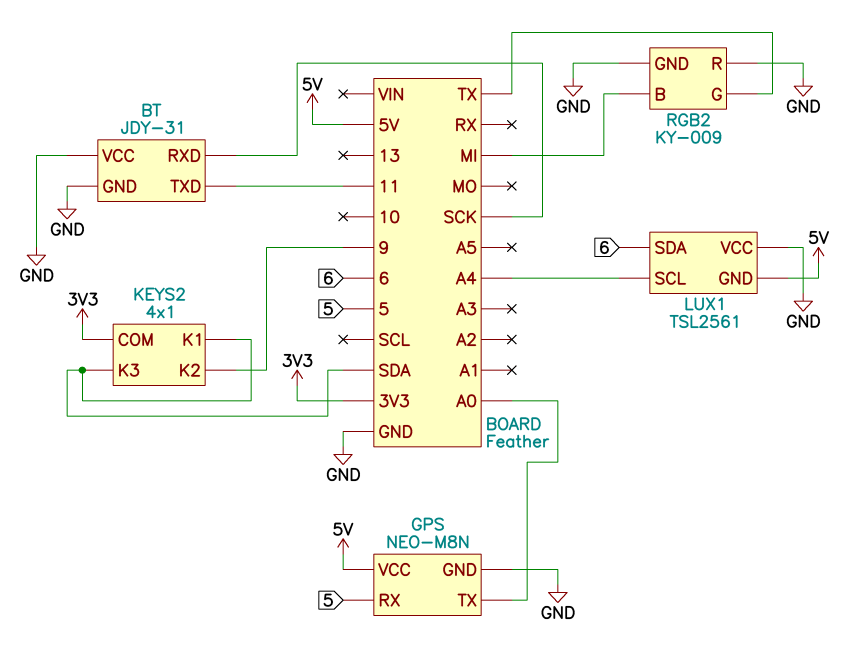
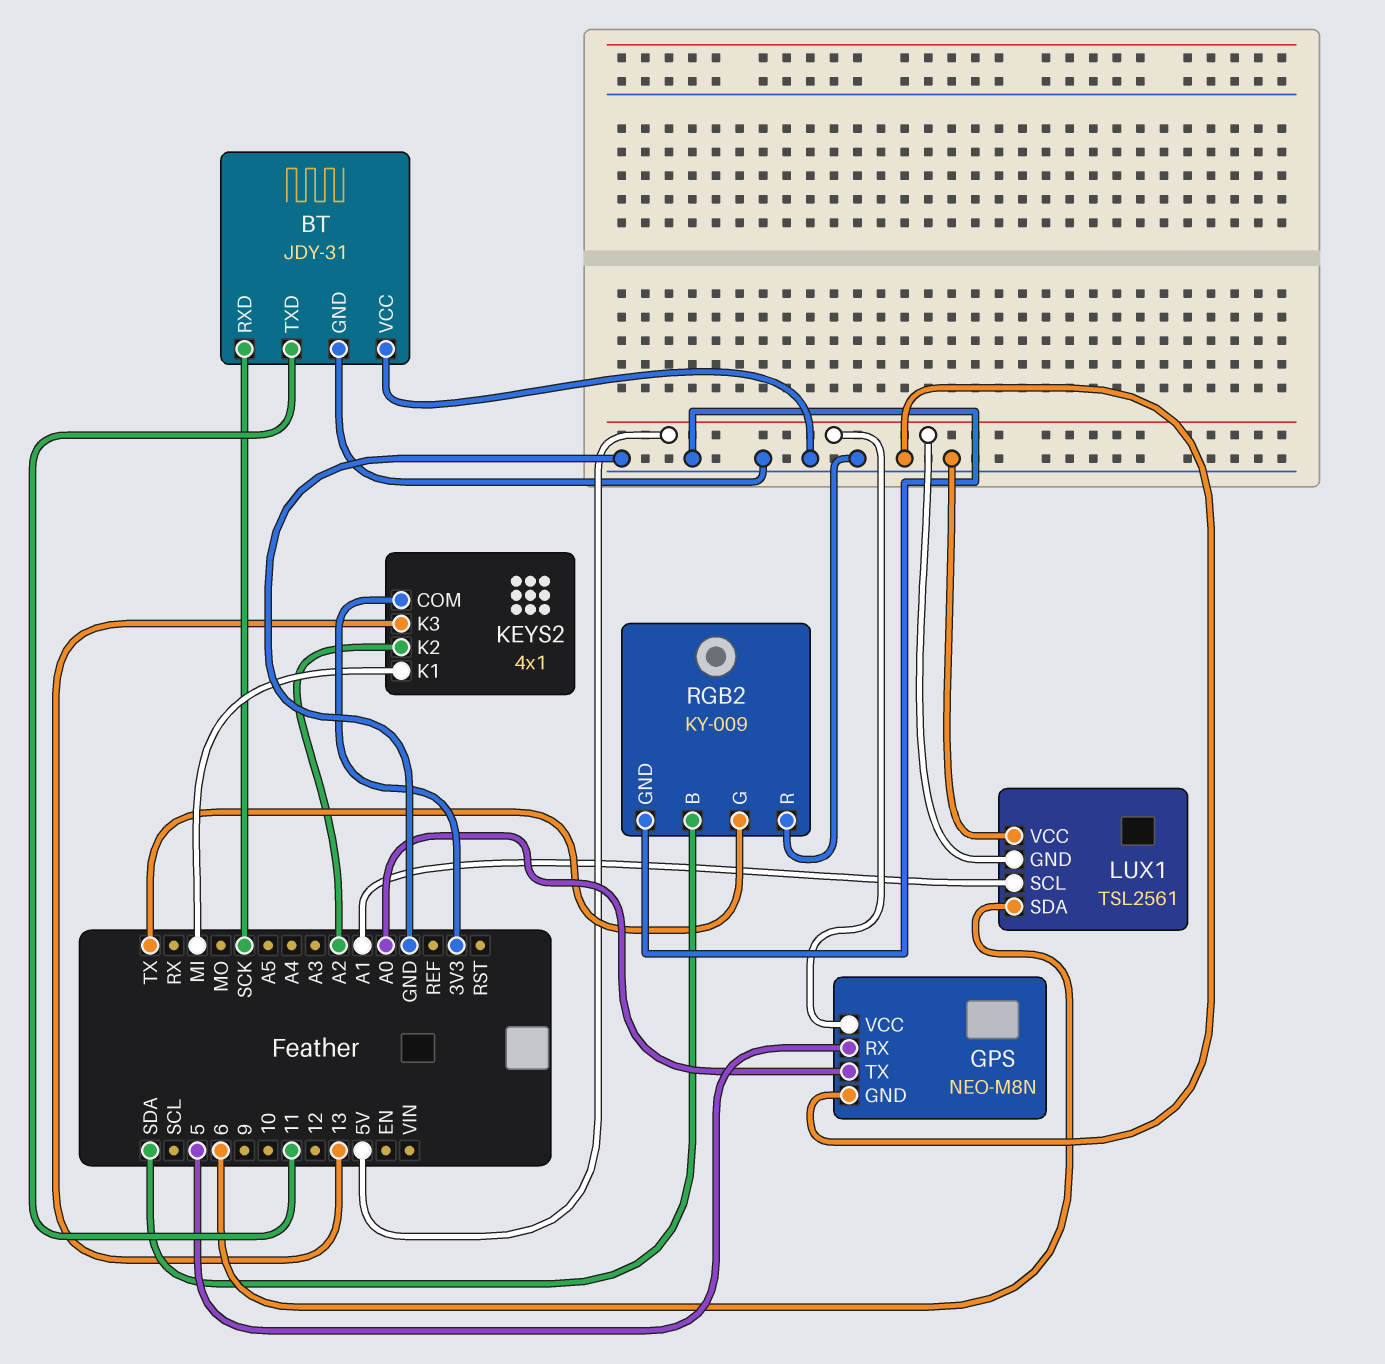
KEYS2 pin K1: SDA -> MI
KEYS2 pin K2: 9 -> A2
KEYS2 pin K3: SDA -> 13
LUX1 pin SCL: A4 -> A1
RGB2 pin B: MI -> SDA

